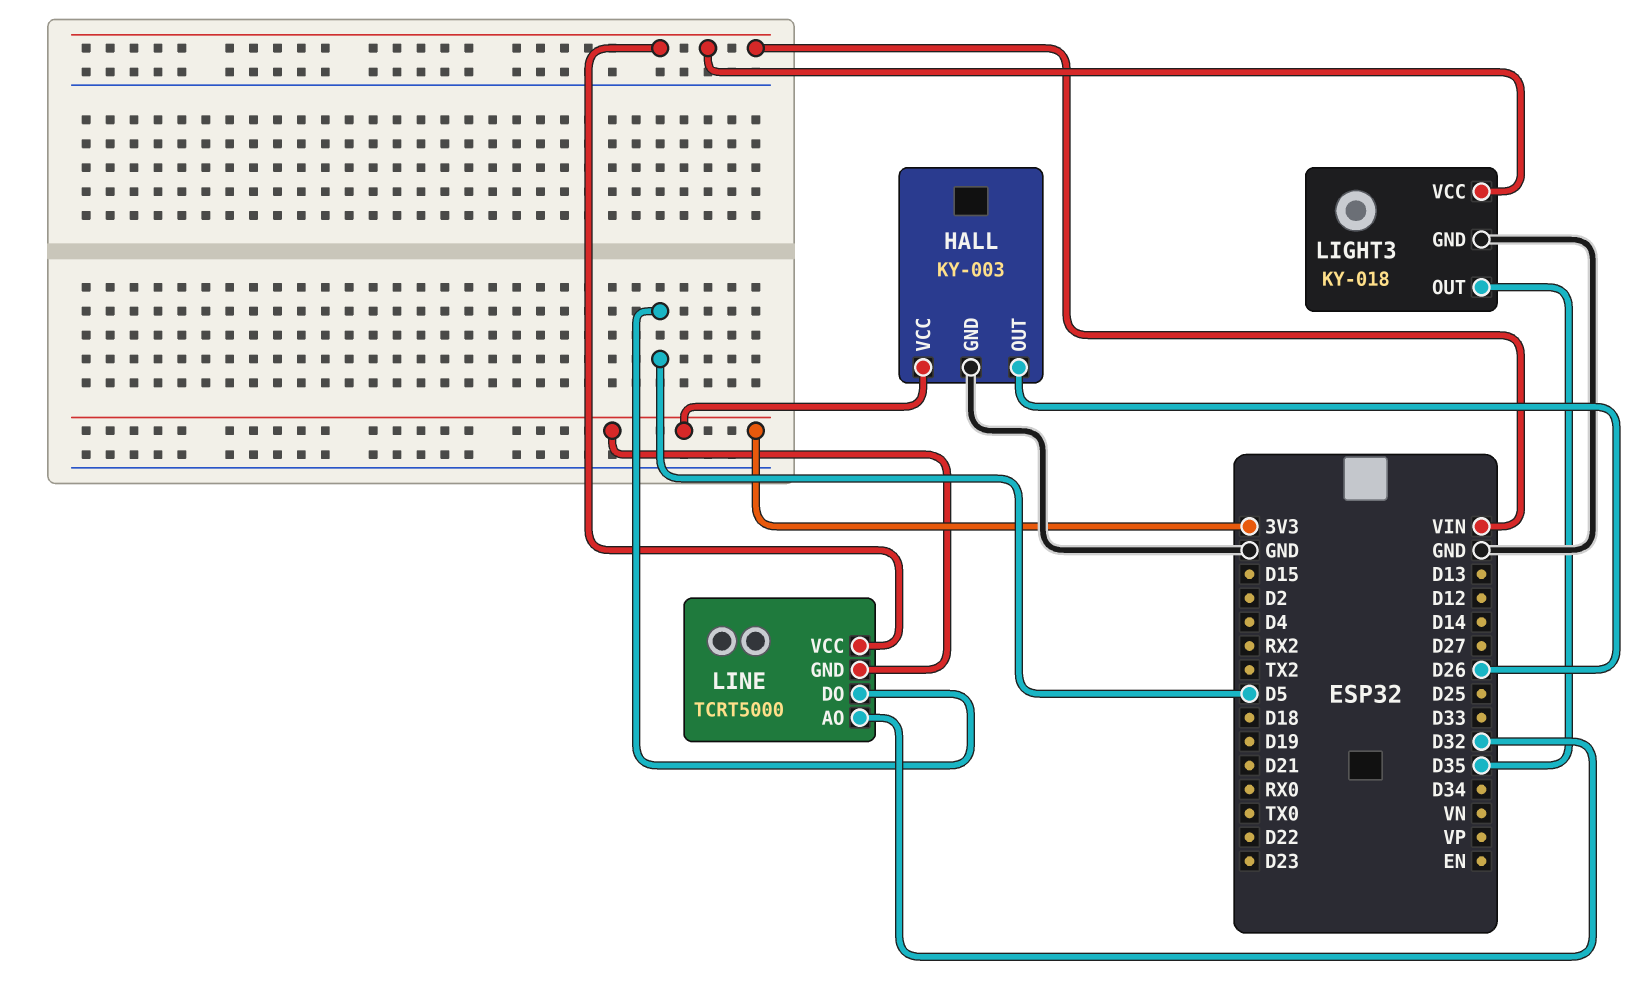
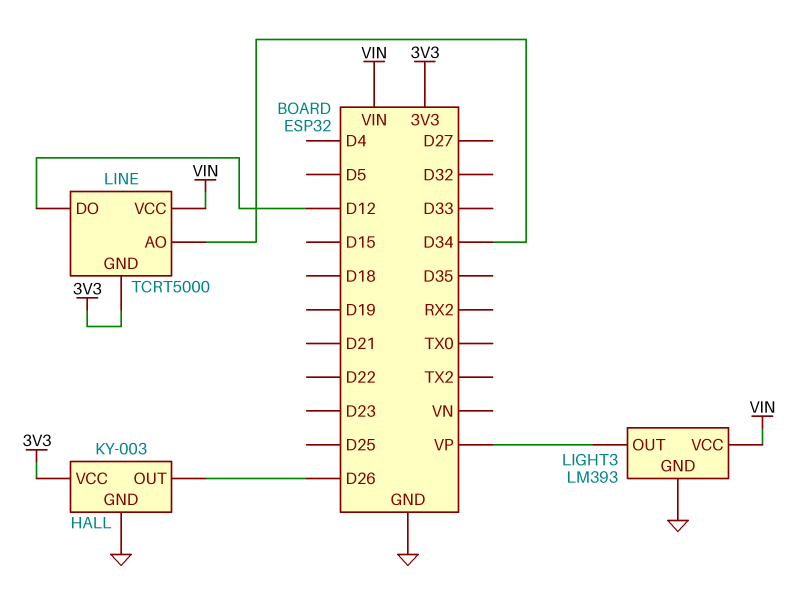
LIGHT3: KY-018 -> LM393
LIGHT3 pin OUT: D35 -> VP
LINE pin AO: D32 -> D34
LINE pin DO: D5 -> D12

